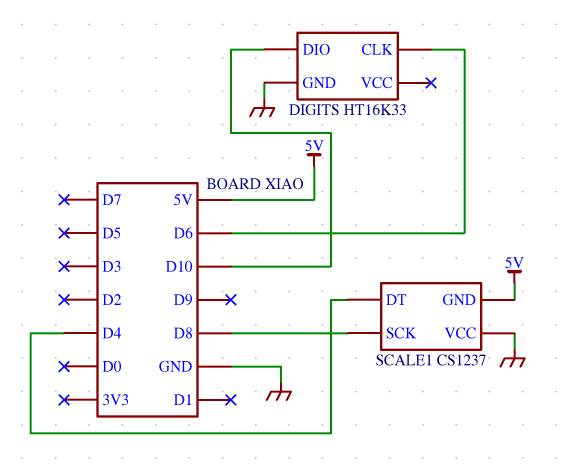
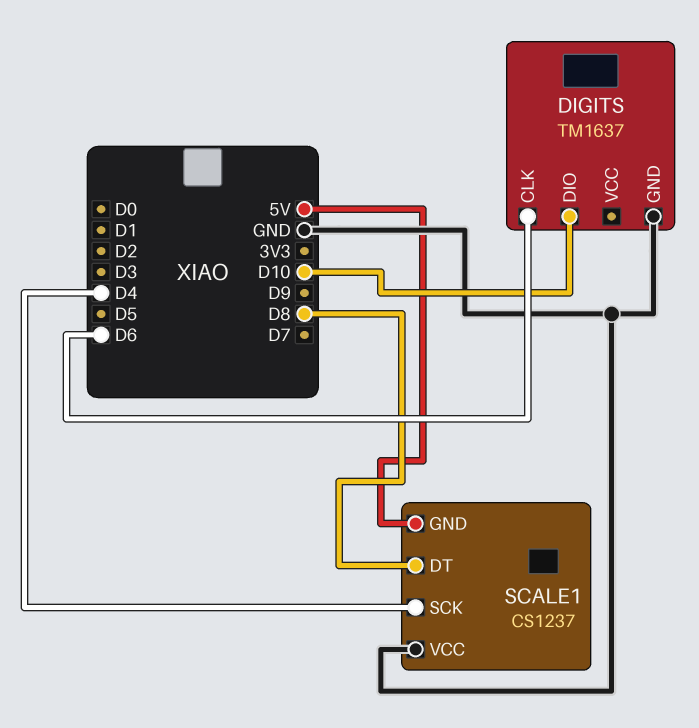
DIGITS: HT16K33 -> TM1637
SCALE1 pin DT: D4 -> D8
SCALE1 pin SCK: D8 -> D4

